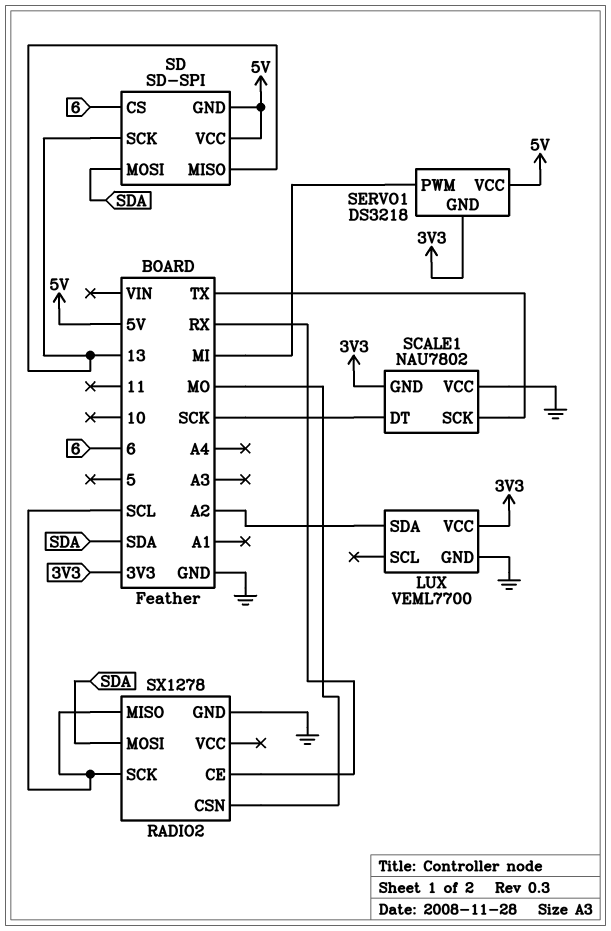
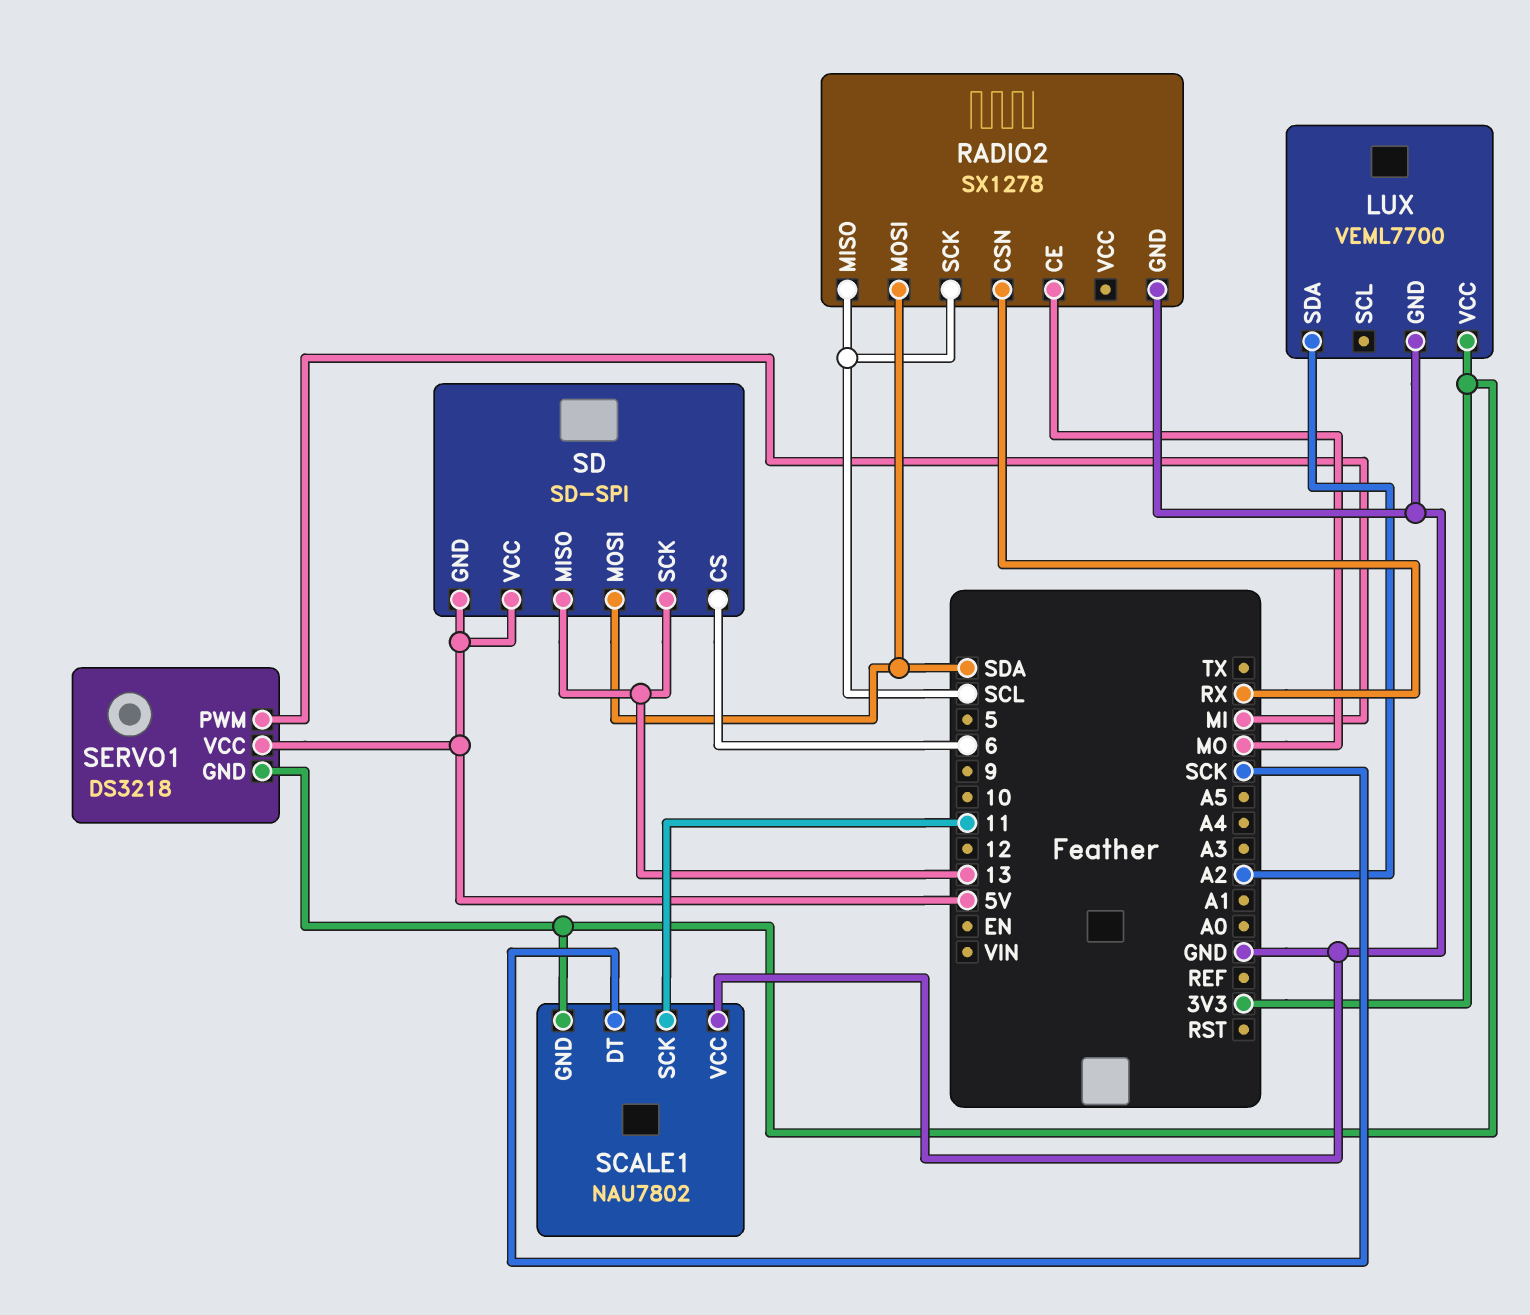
RADIO2 pin CE: RX -> MO
RADIO2 pin CSN: MO -> RX
SCALE1 pin SCK: TX -> 11

